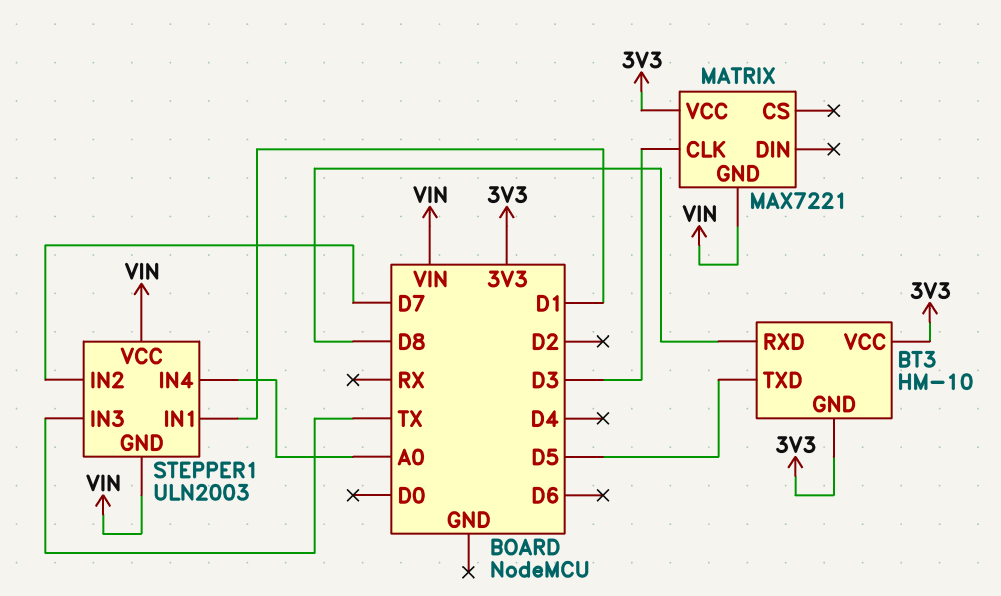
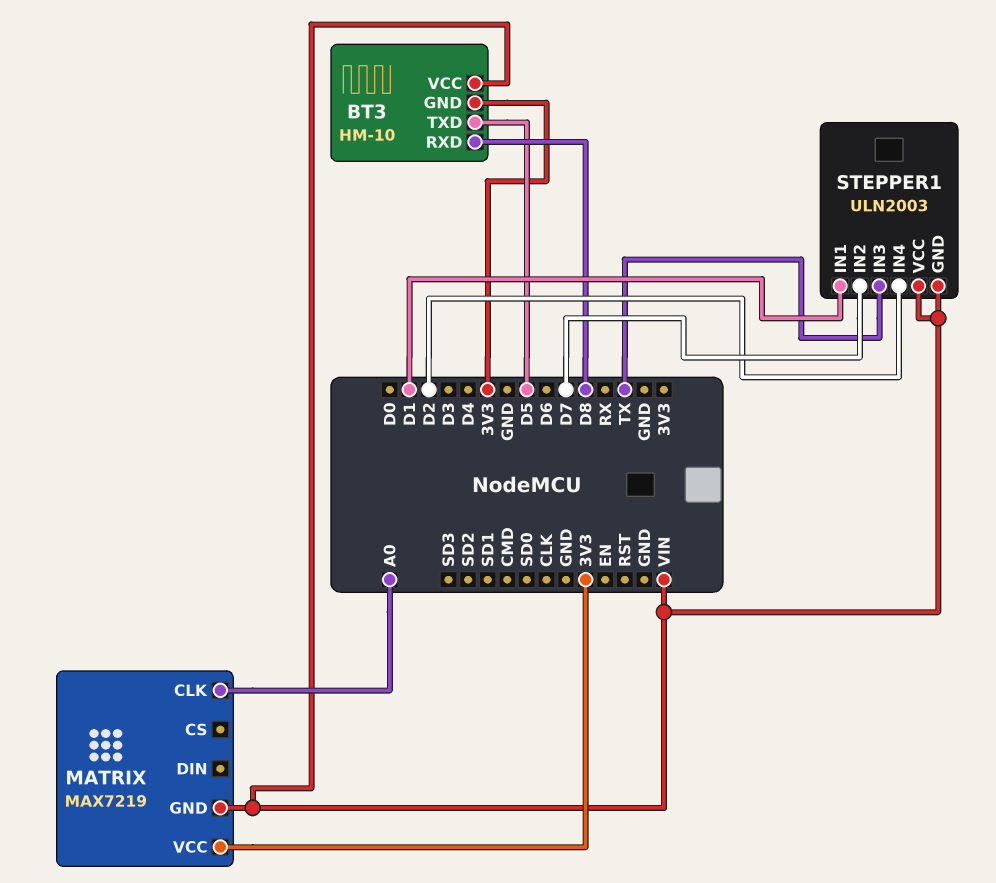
BT3 pin VCC: 3V3 -> VIN
MATRIX: MAX7221 -> MAX7219
MATRIX pin CLK: D3 -> A0
STEPPER1 pin IN4: A0 -> D2

